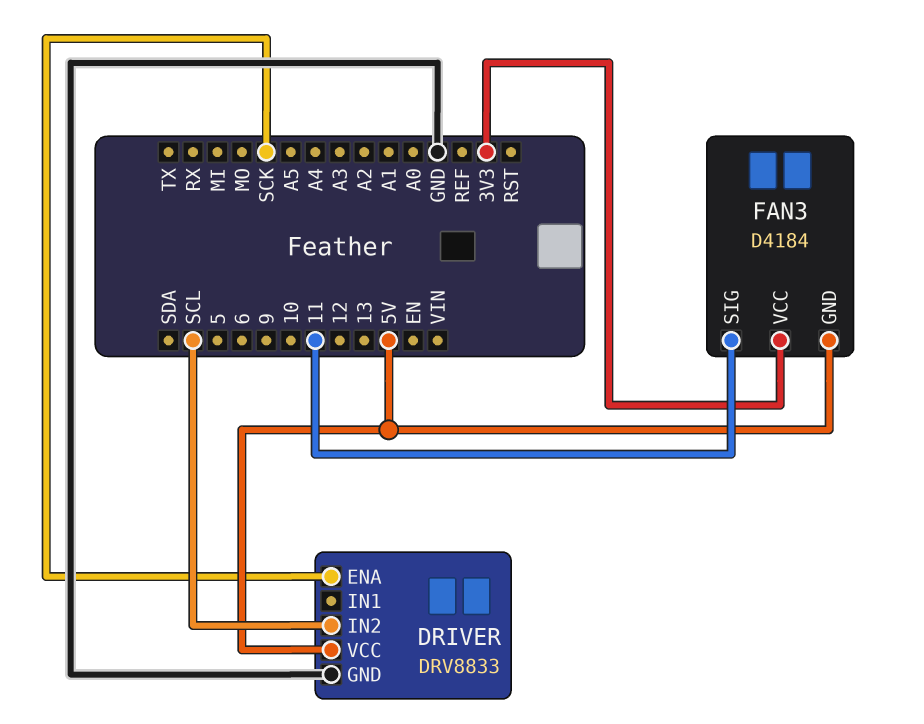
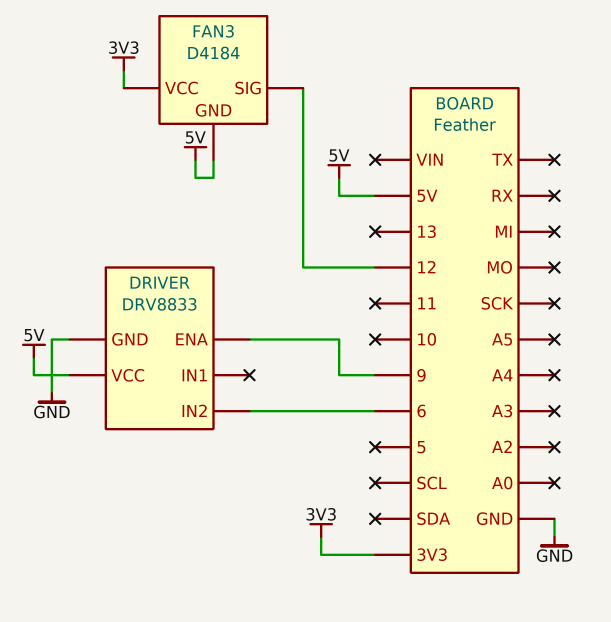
DRIVER pin ENA: SCK -> 9
DRIVER pin IN2: SCL -> 6
FAN3 pin SIG: 11 -> 12

